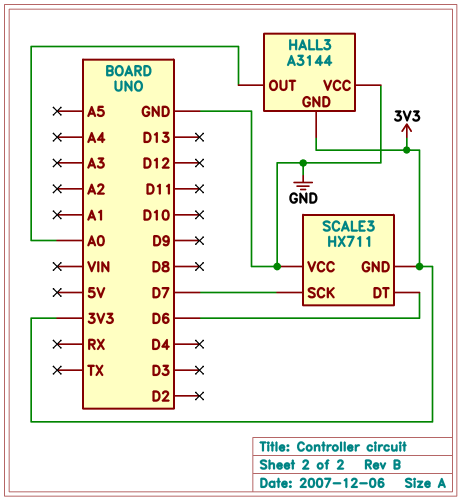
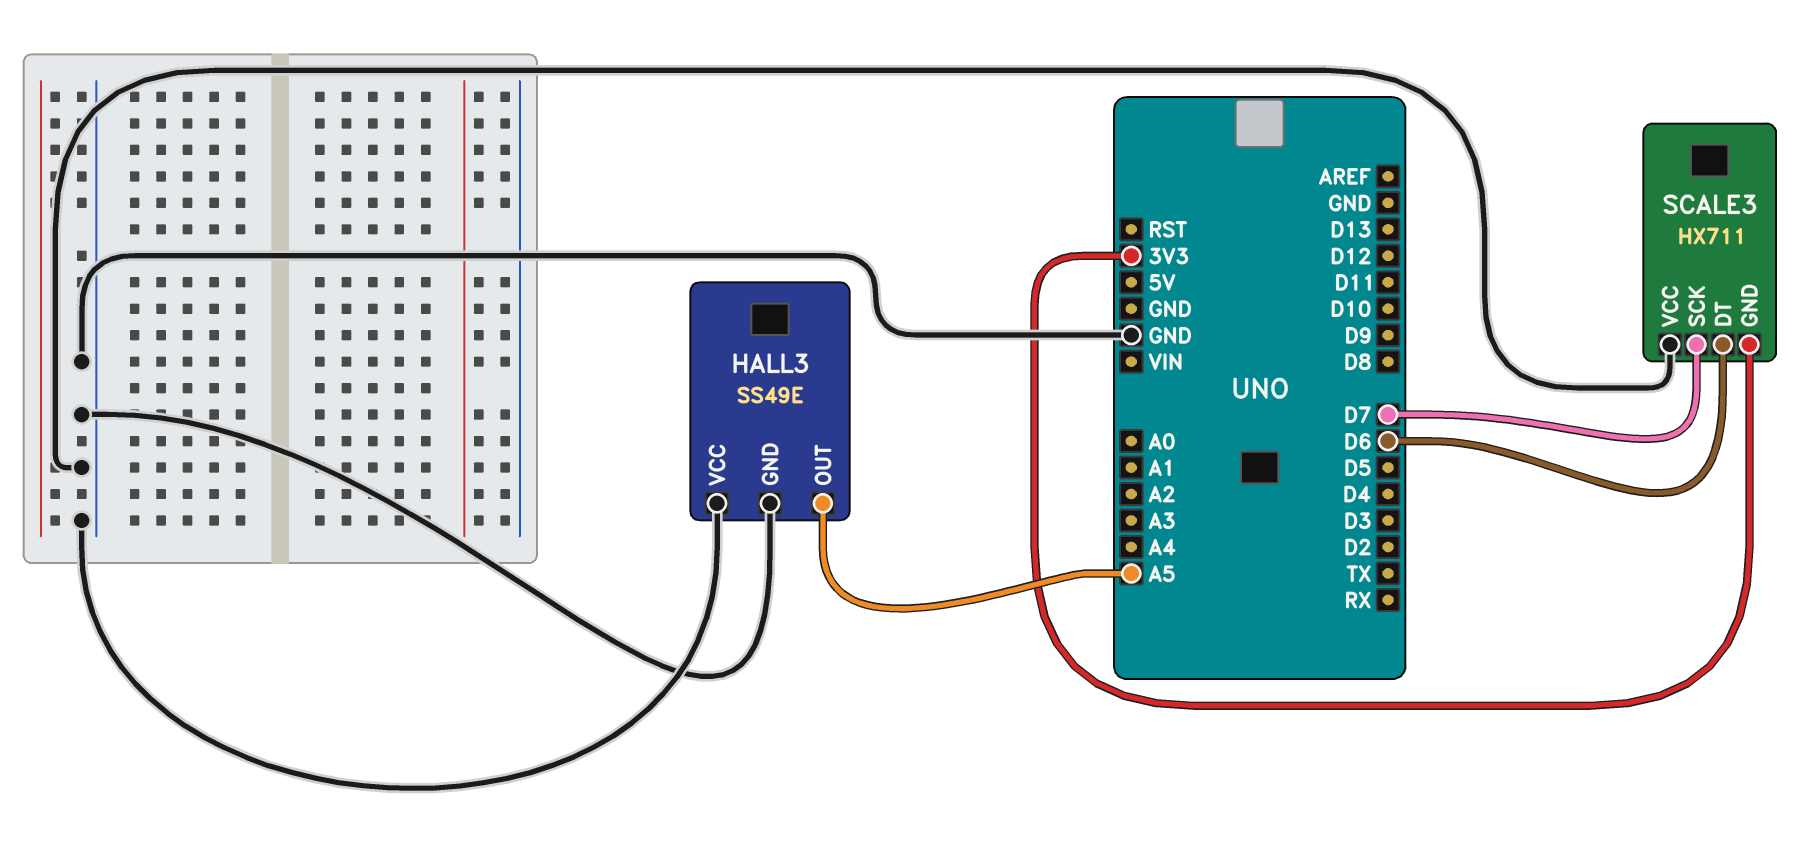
HALL3: A3144 -> SS49E
HALL3 pin GND: 3V3 -> GND
HALL3 pin OUT: A0 -> A5

